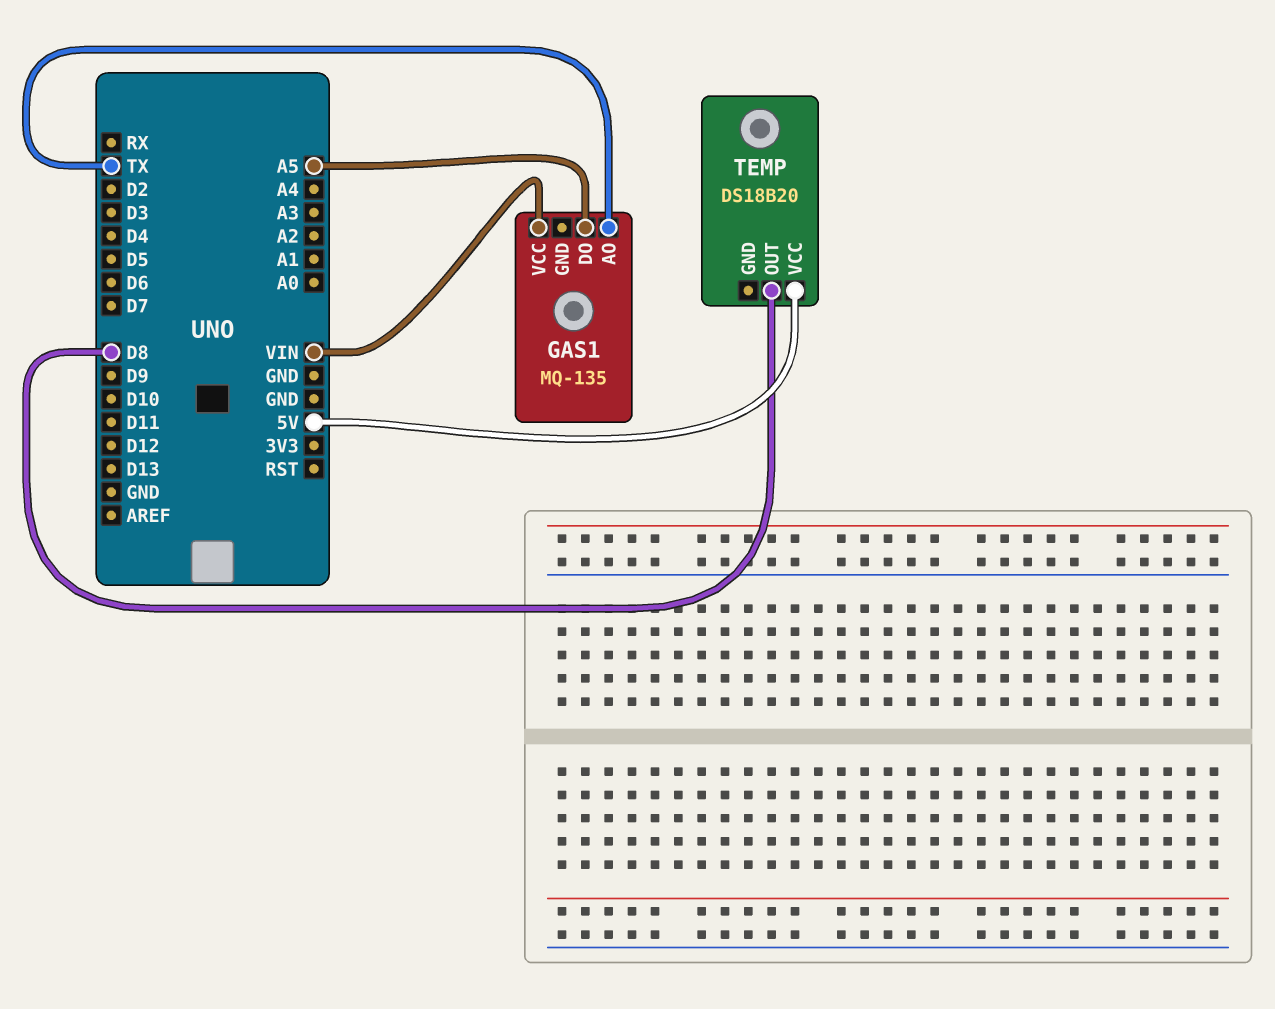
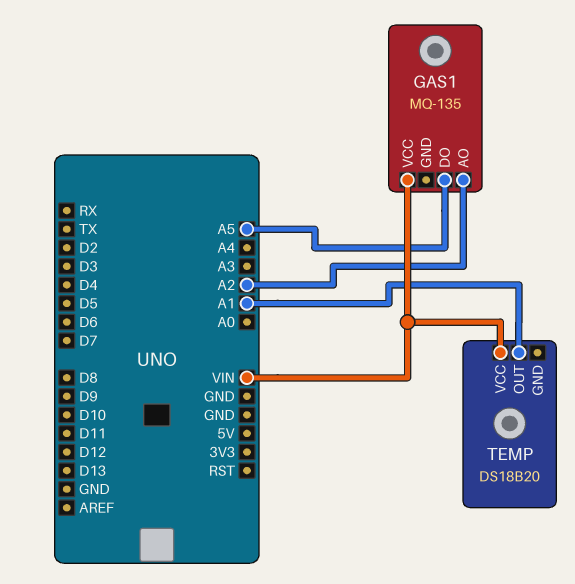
GAS1 pin AO: TX -> A2
TEMP pin OUT: D8 -> A1
TEMP pin VCC: 5V -> VIN

